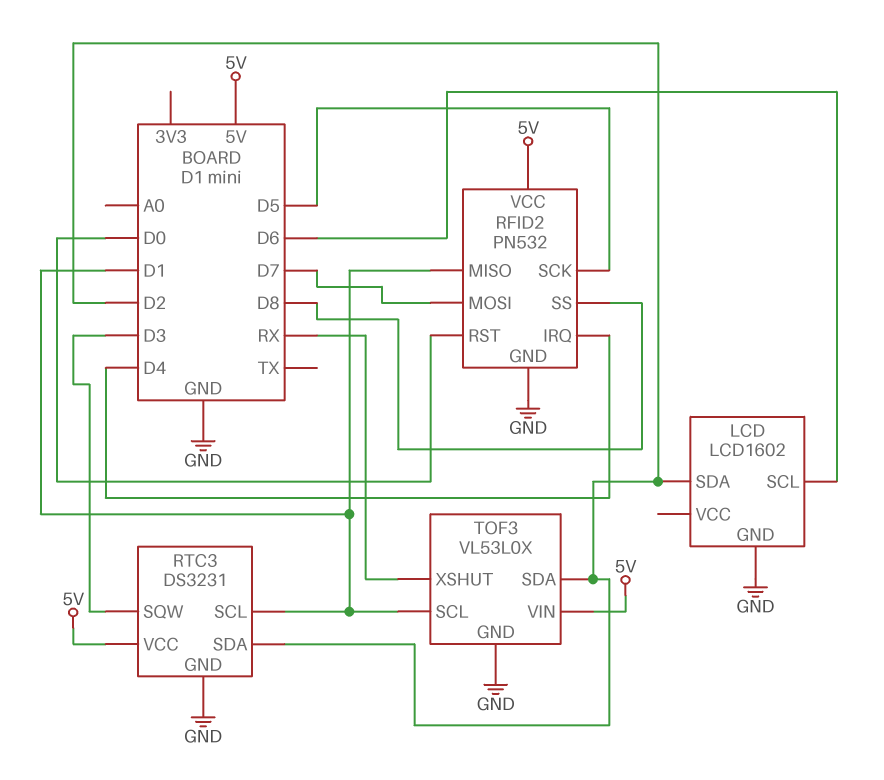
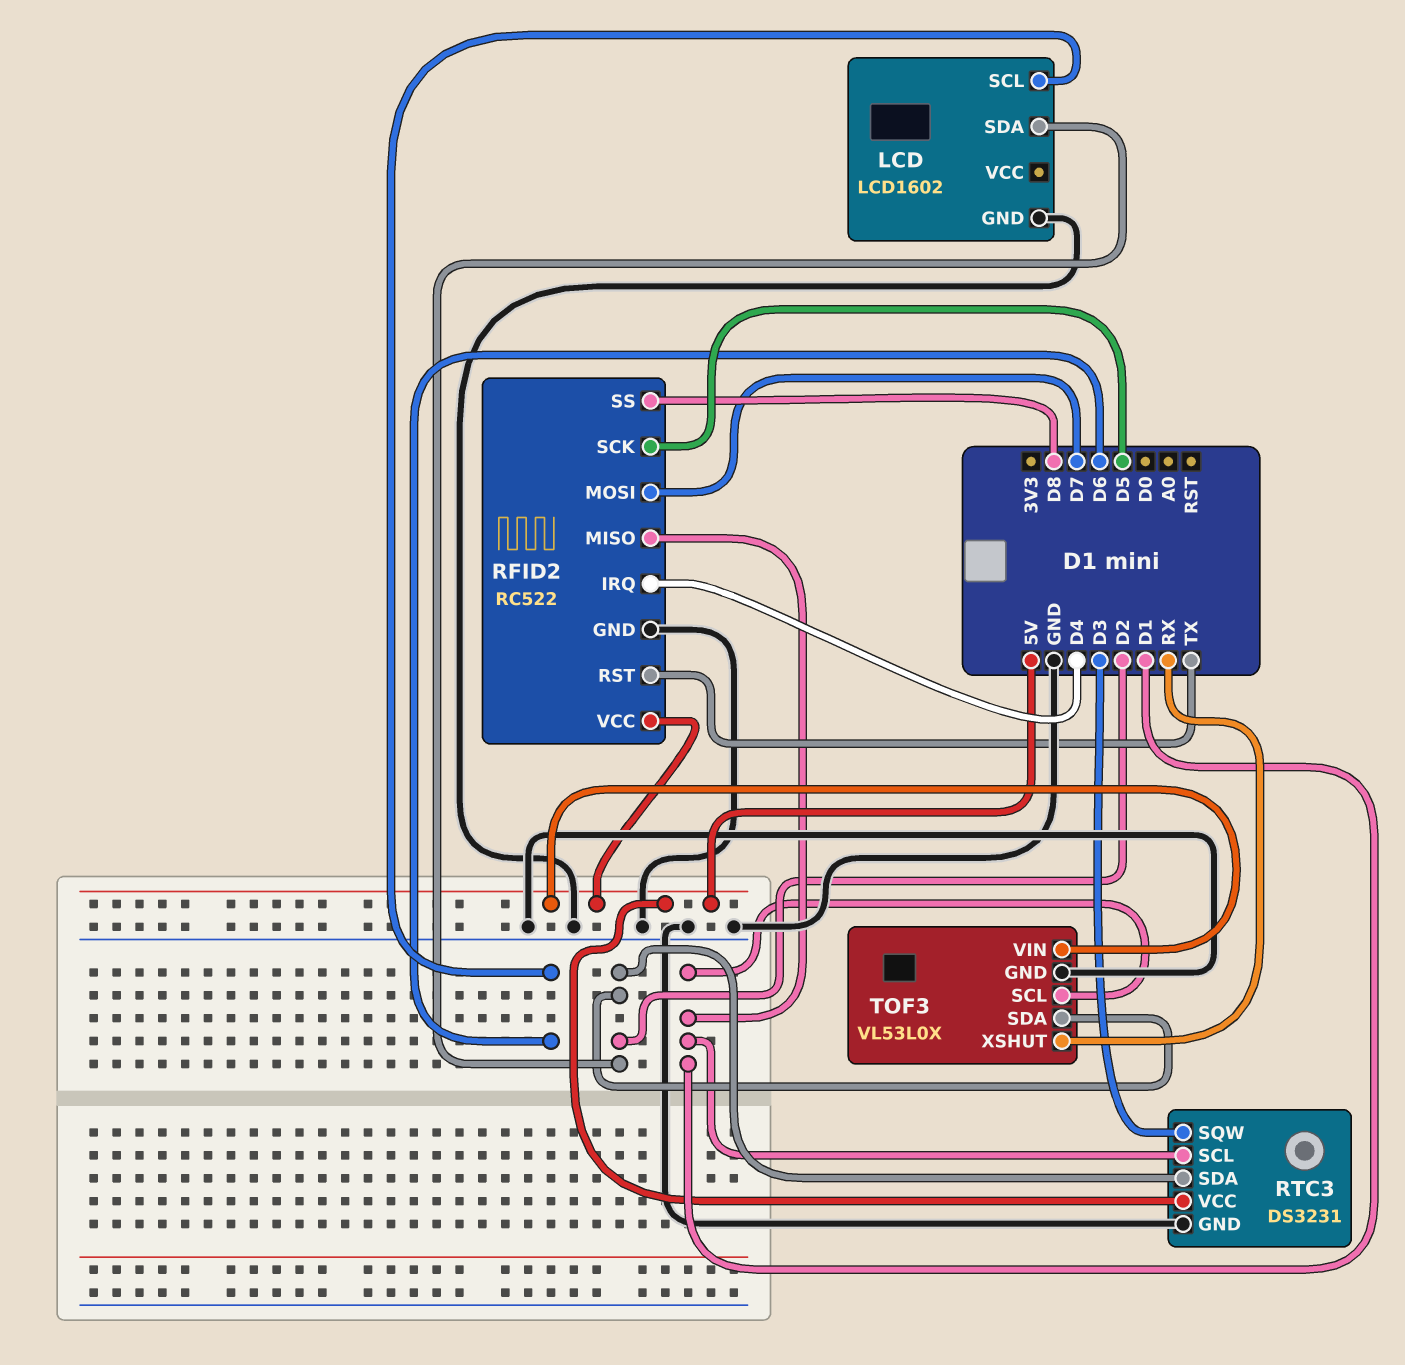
RFID2: PN532 -> RC522
RFID2 pin RST: D0 -> TX

